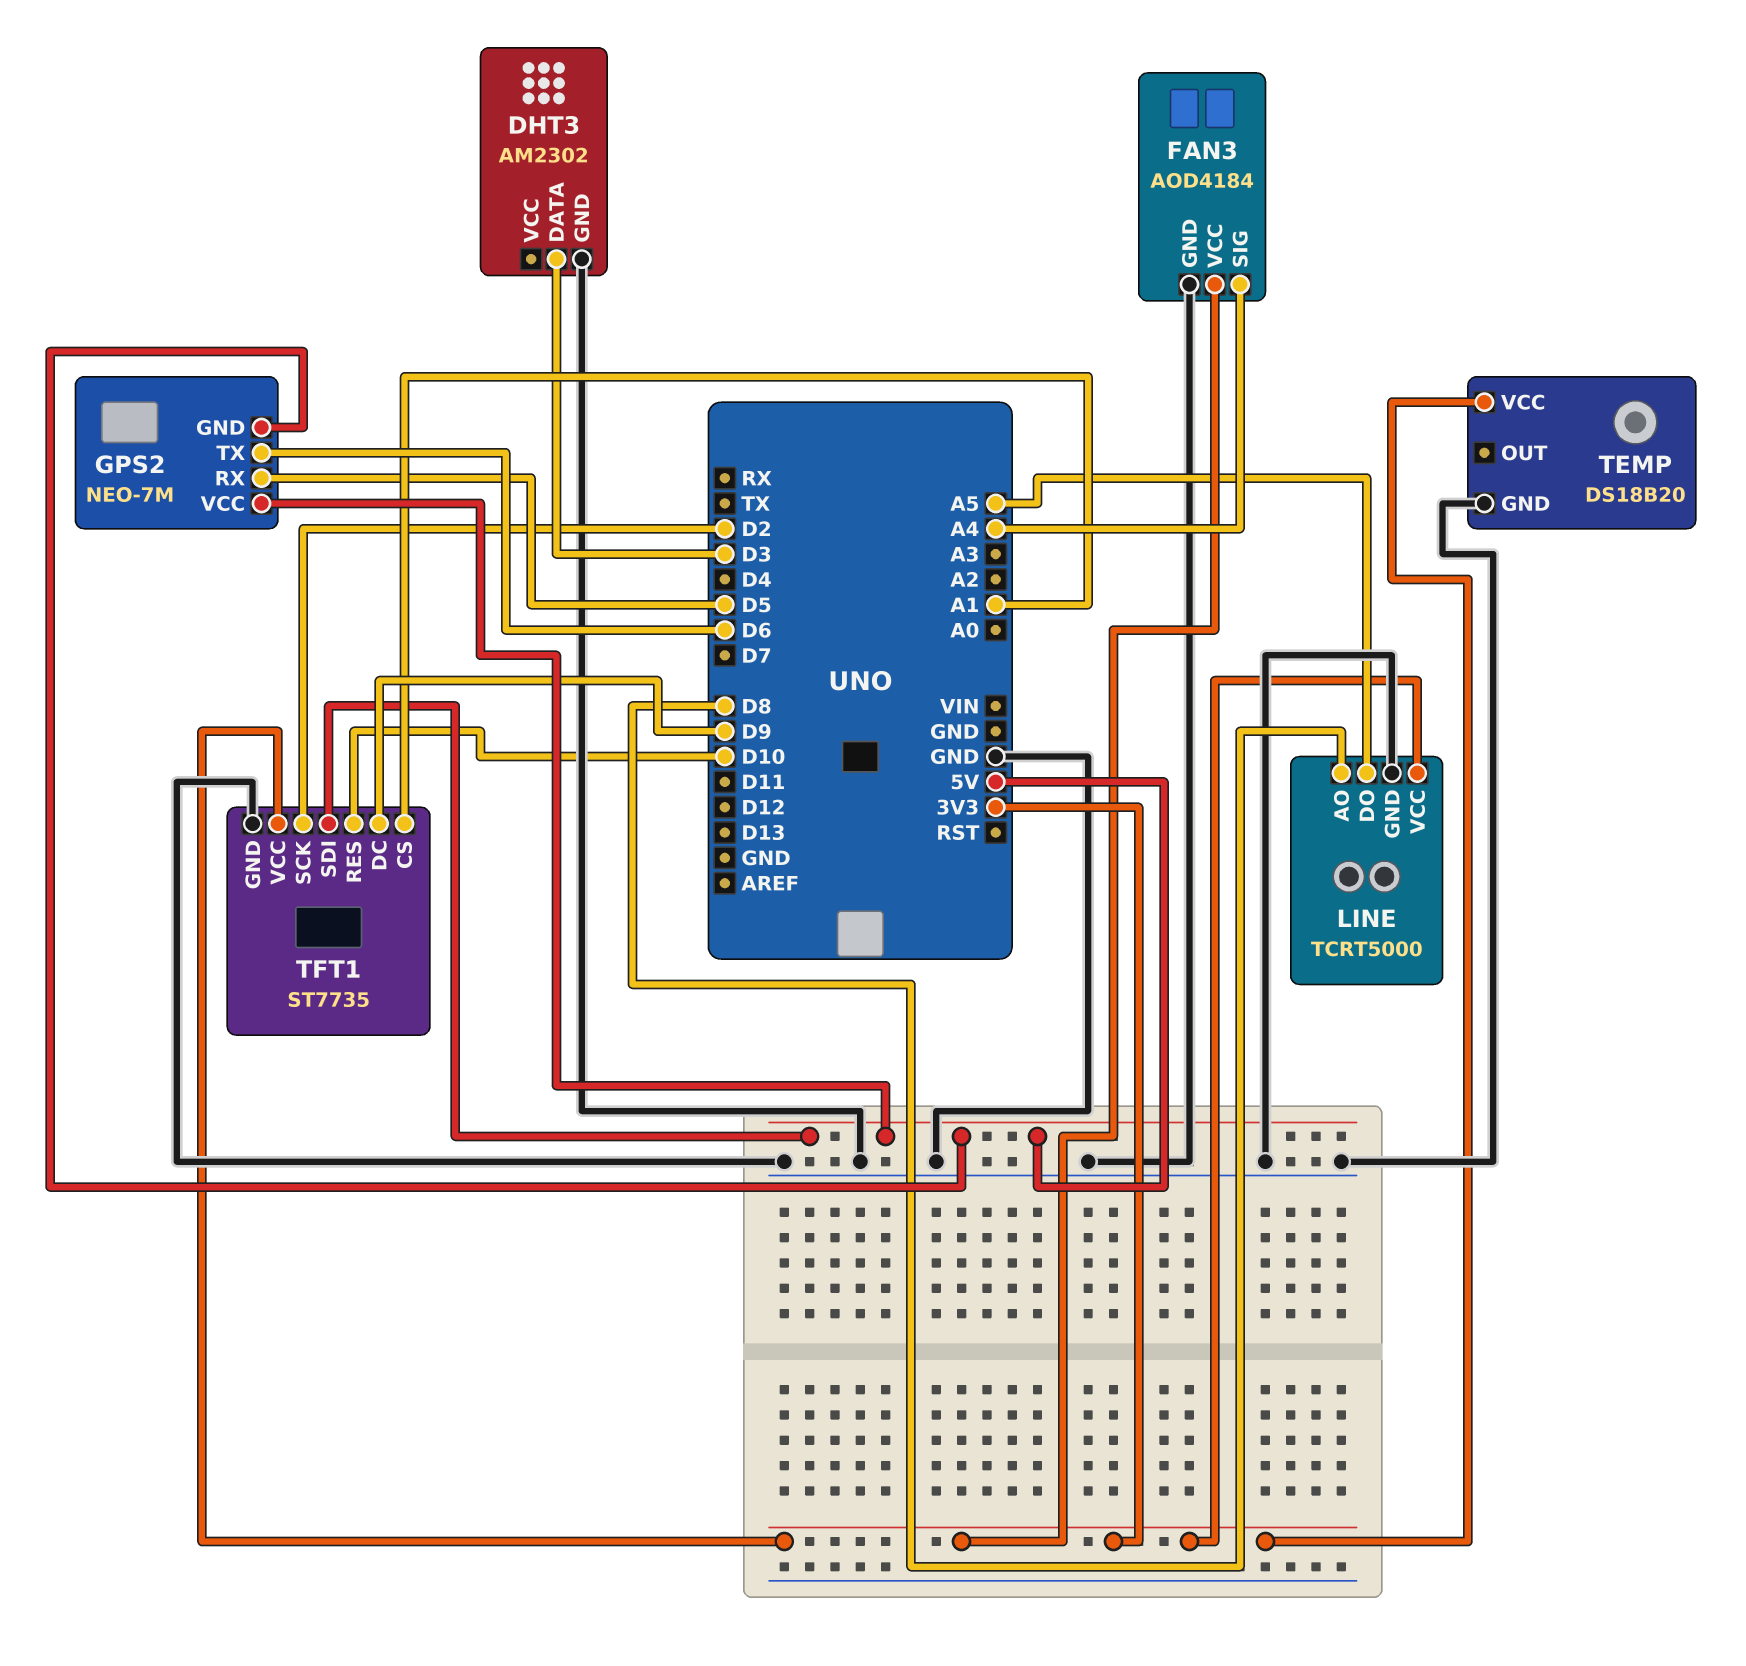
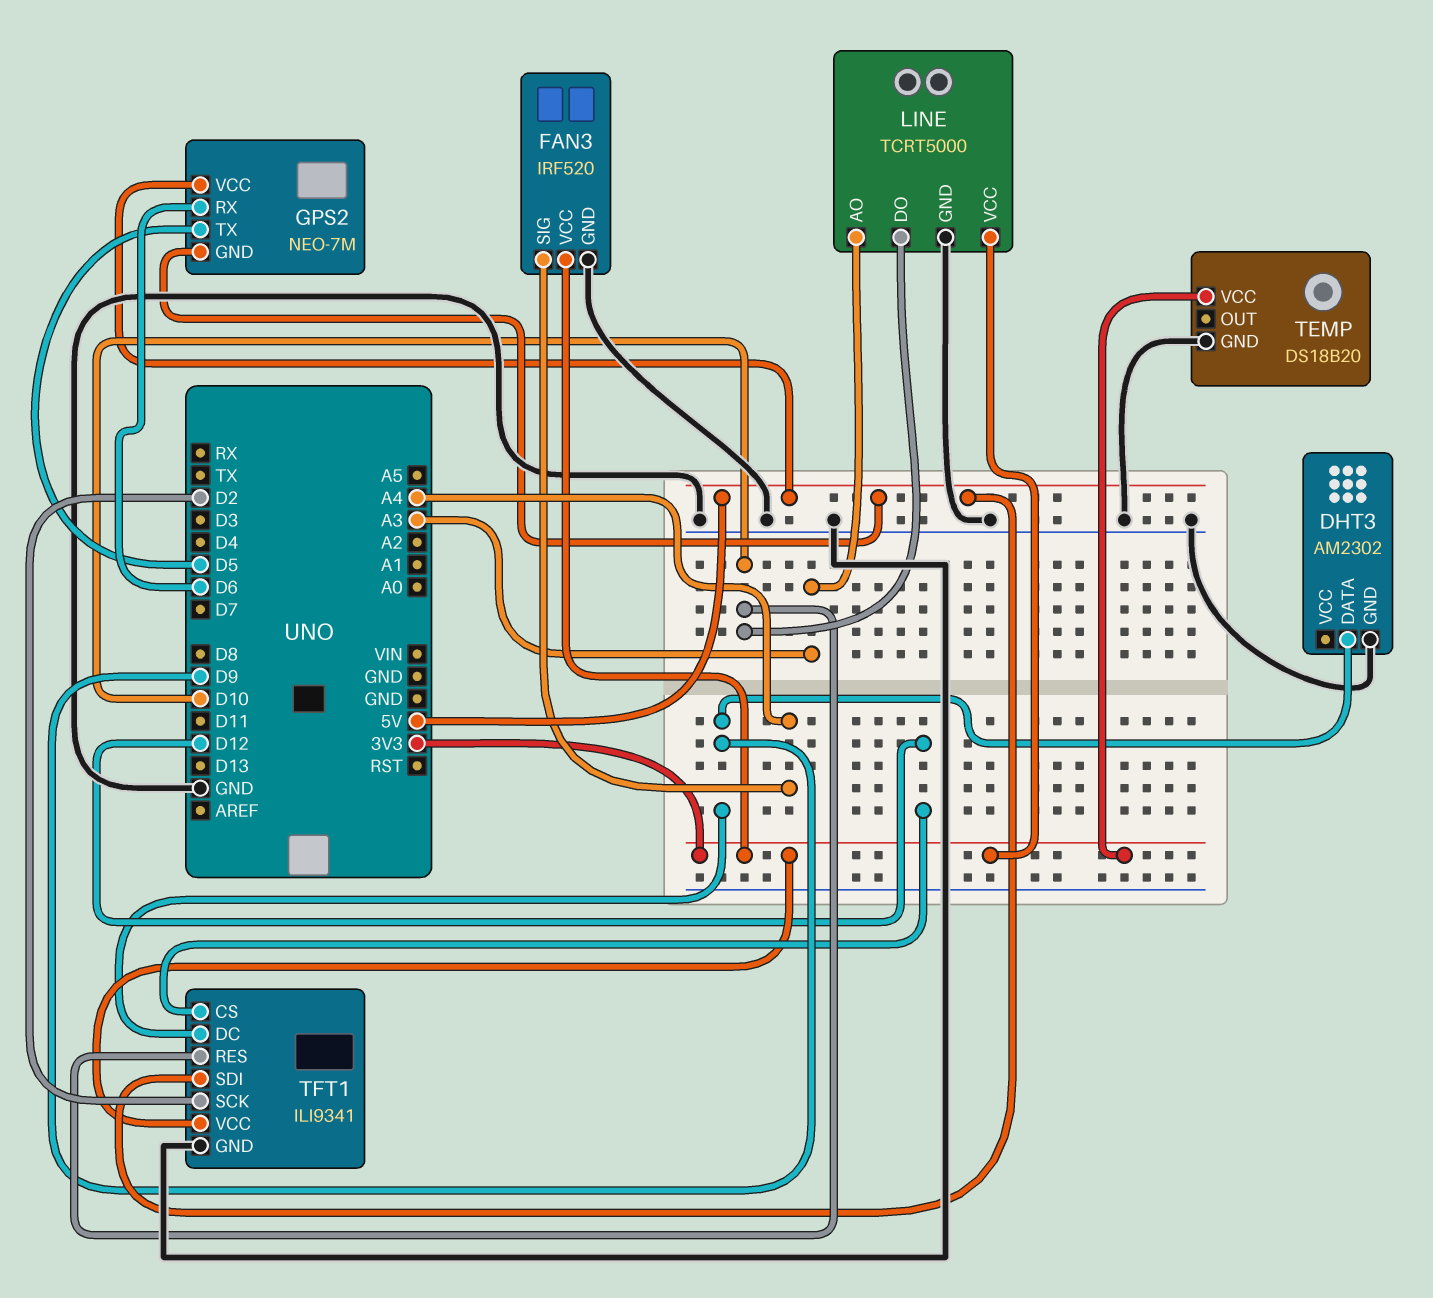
DHT3 pin DATA: D3 -> D9
FAN3: AOD4184 -> IRF520
GPS2 pin RX: D5 -> D6
GPS2 pin TX: D6 -> D5
LINE pin AO: D8 -> A3
LINE pin DO: A5 -> D10
TFT1: ST7735 -> ILI9341
TFT1 pin CS: A1 -> D12

